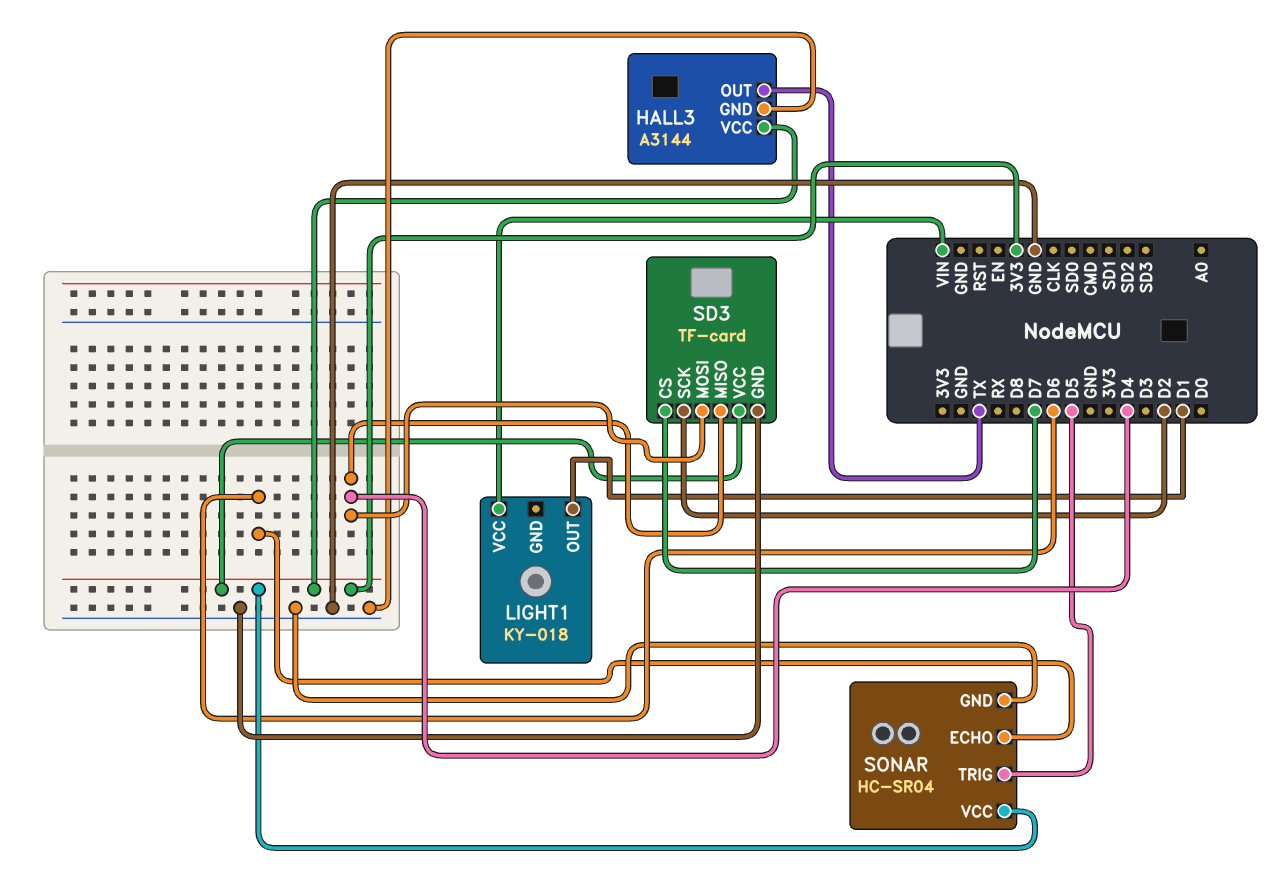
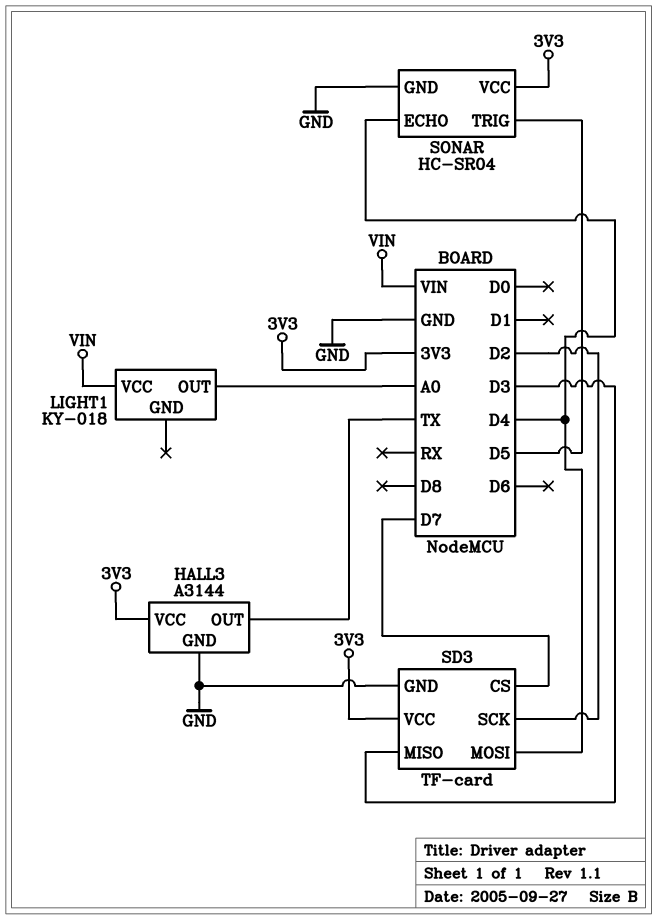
LIGHT1 pin OUT: D1 -> A0
SD3 pin MISO: D4 -> D3
SONAR pin ECHO: D6 -> D4

